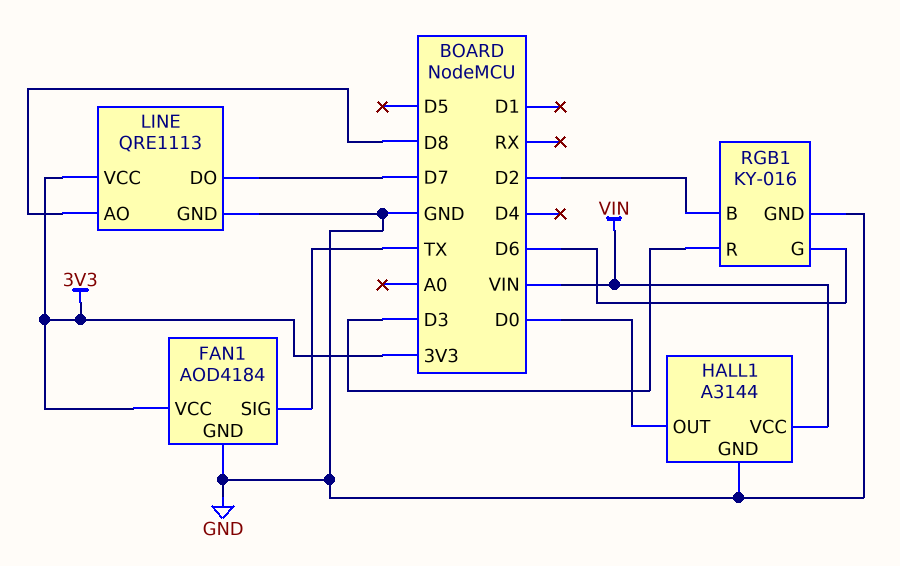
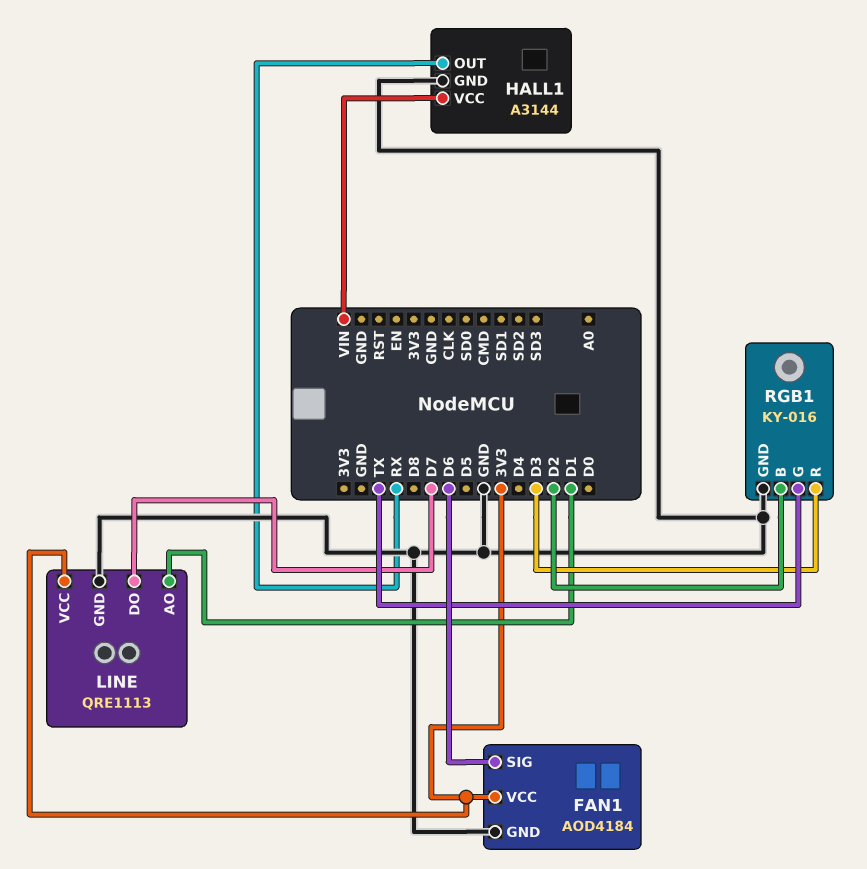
FAN1 pin SIG: TX -> D6
HALL1 pin OUT: D0 -> RX
LINE pin AO: D8 -> D1
RGB1 pin G: D6 -> TX

